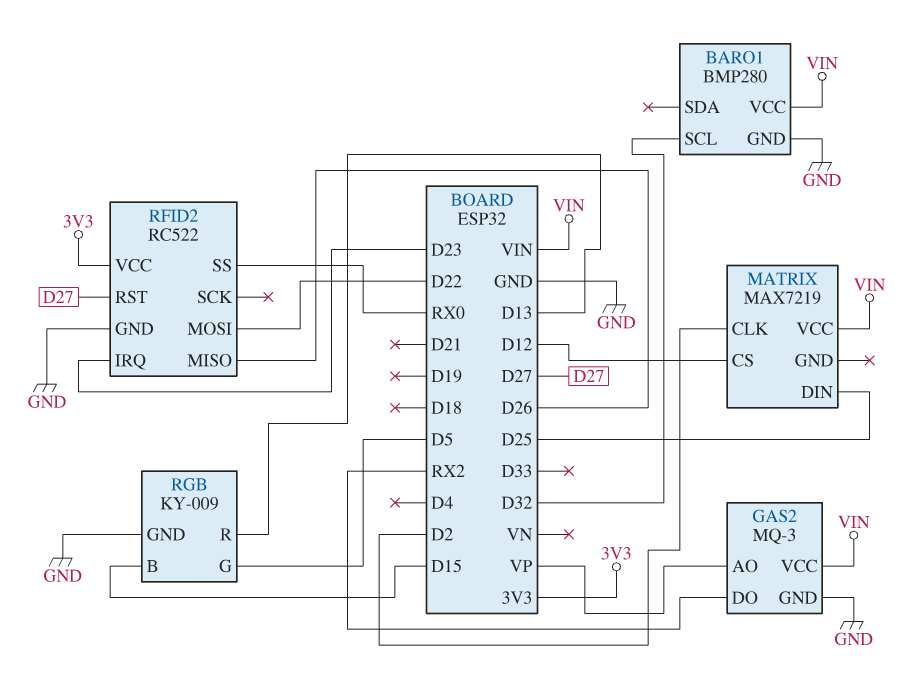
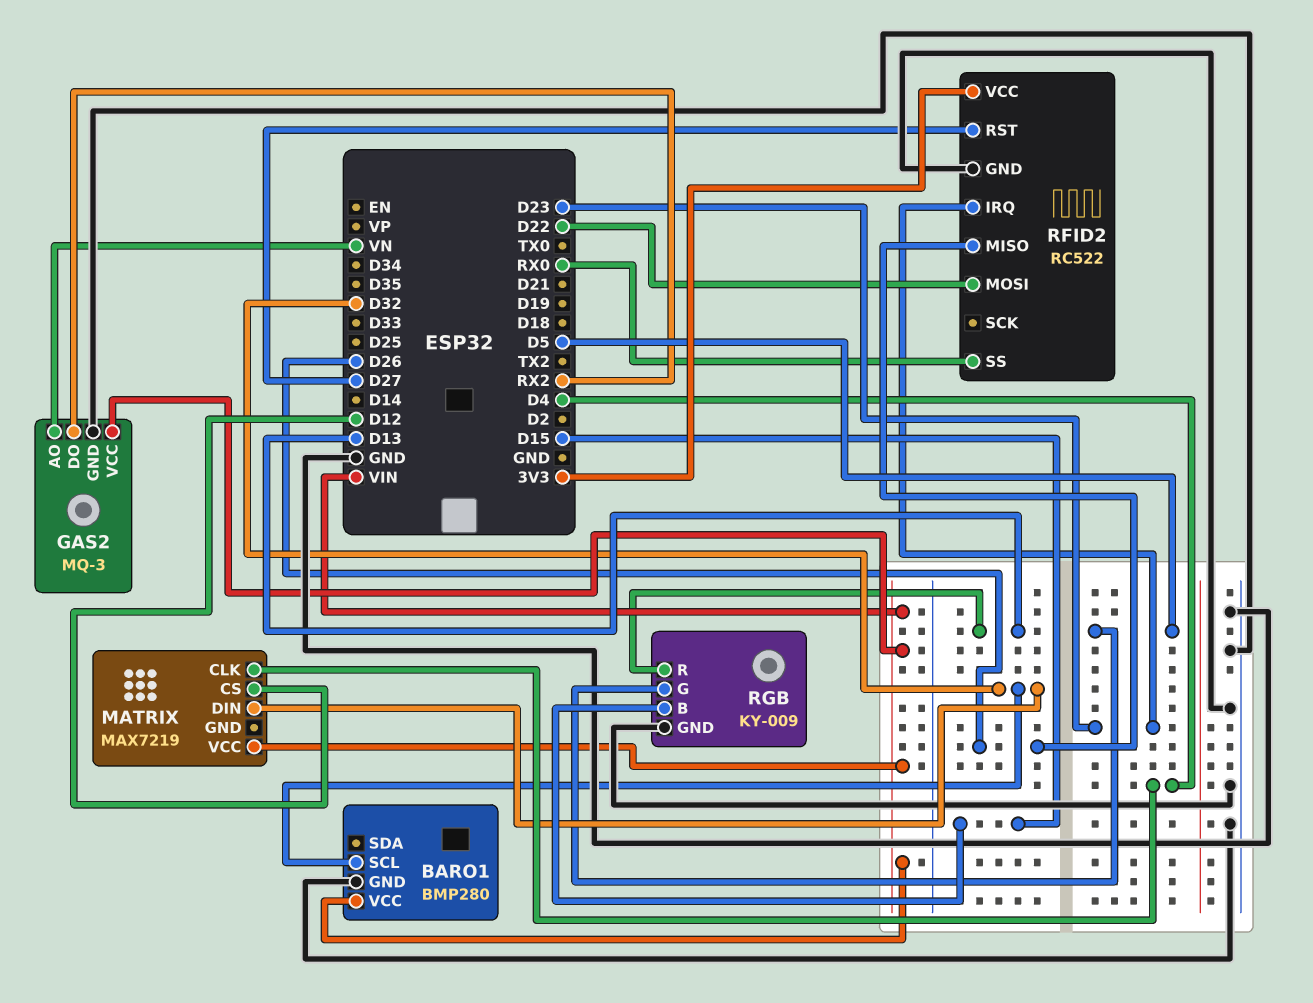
GAS2 pin AO: VP -> VN
MATRIX pin CLK: D2 -> D4
MATRIX pin DIN: D25 -> D32

